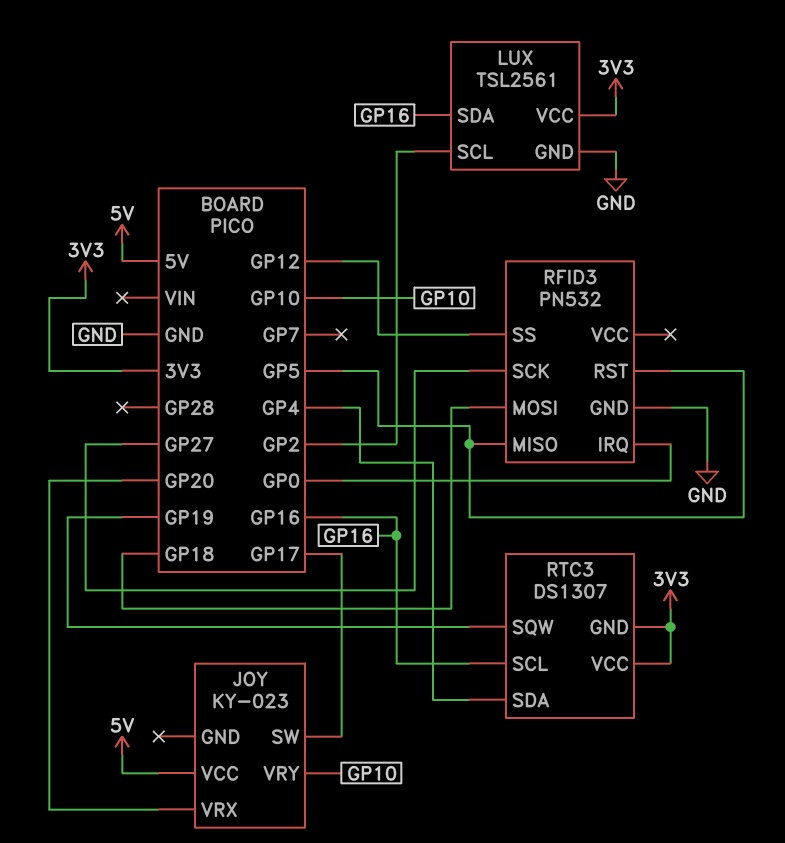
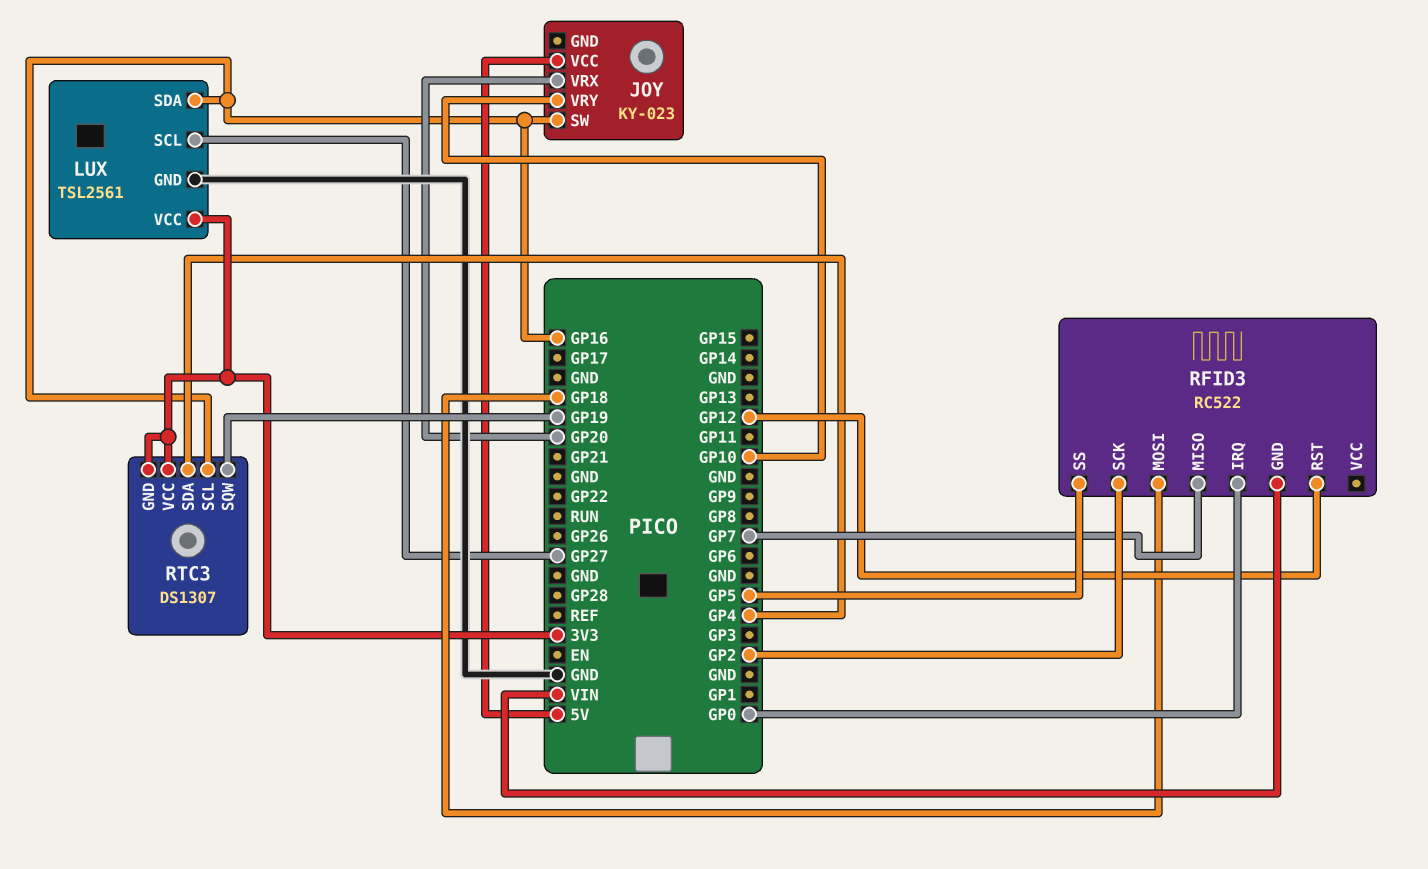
JOY pin SW: GP17 -> GP16
LUX pin SCL: GP2 -> GP27
RFID3: PN532 -> RC522
RFID3 pin GND: GND -> VIN
RFID3 pin MISO: GP5 -> GP7
RFID3 pin RST: GP5 -> GP12
RFID3 pin SCK: GP27 -> GP2
RFID3 pin SS: GP12 -> GP5

